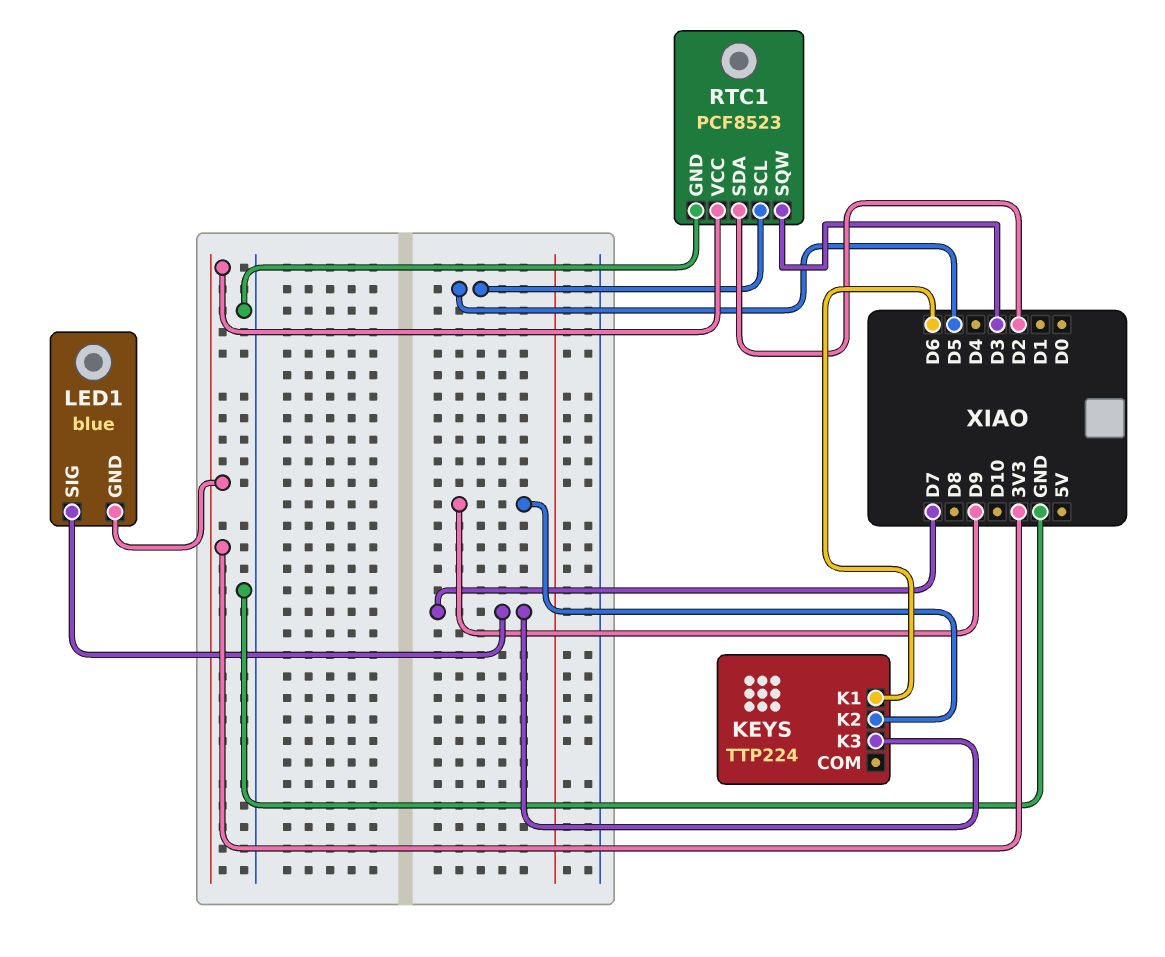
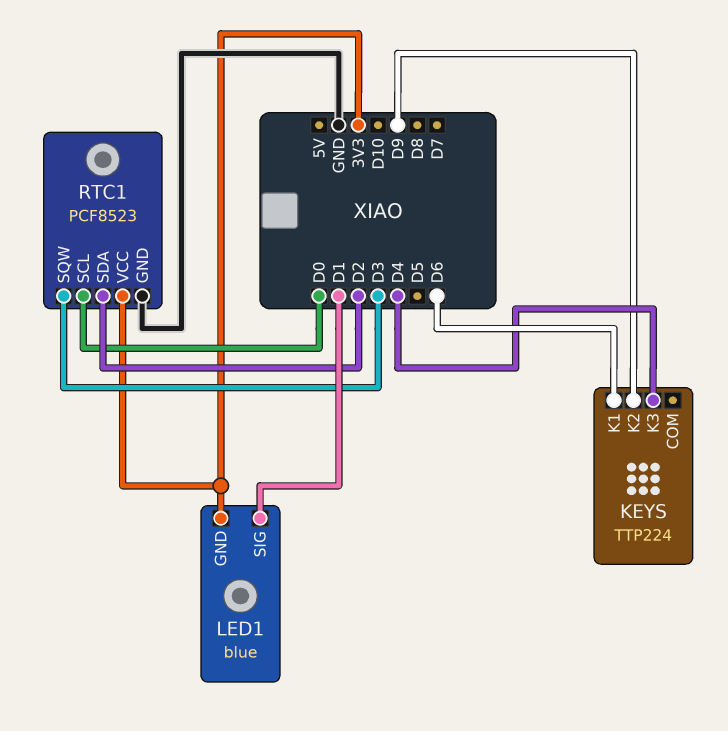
KEYS pin K3: D7 -> D4
LED1 pin SIG: D7 -> D1
RTC1 pin SCL: D5 -> D0

